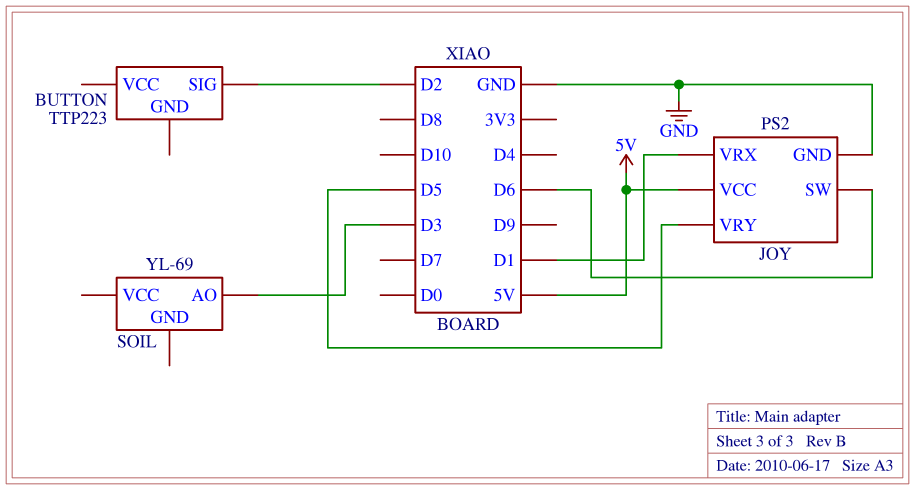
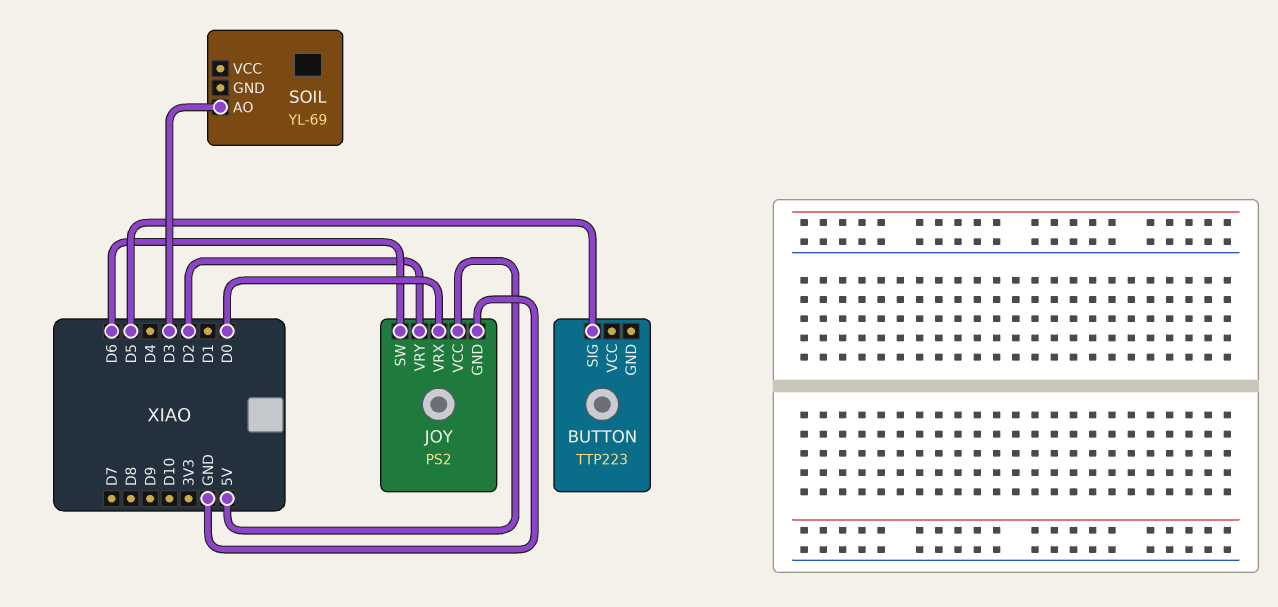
BUTTON pin SIG: D2 -> D5
JOY pin VRX: D1 -> D0
JOY pin VRY: D5 -> D2

